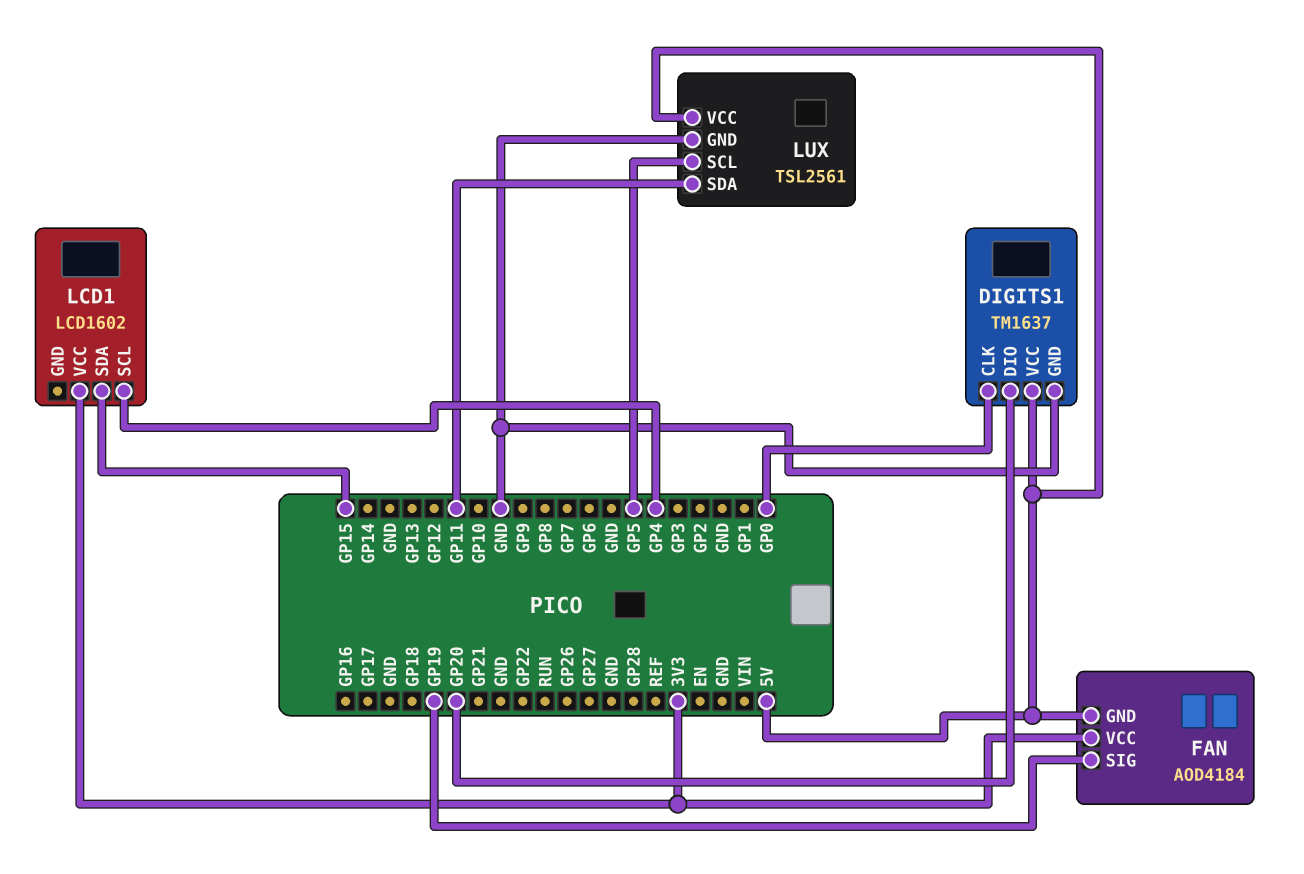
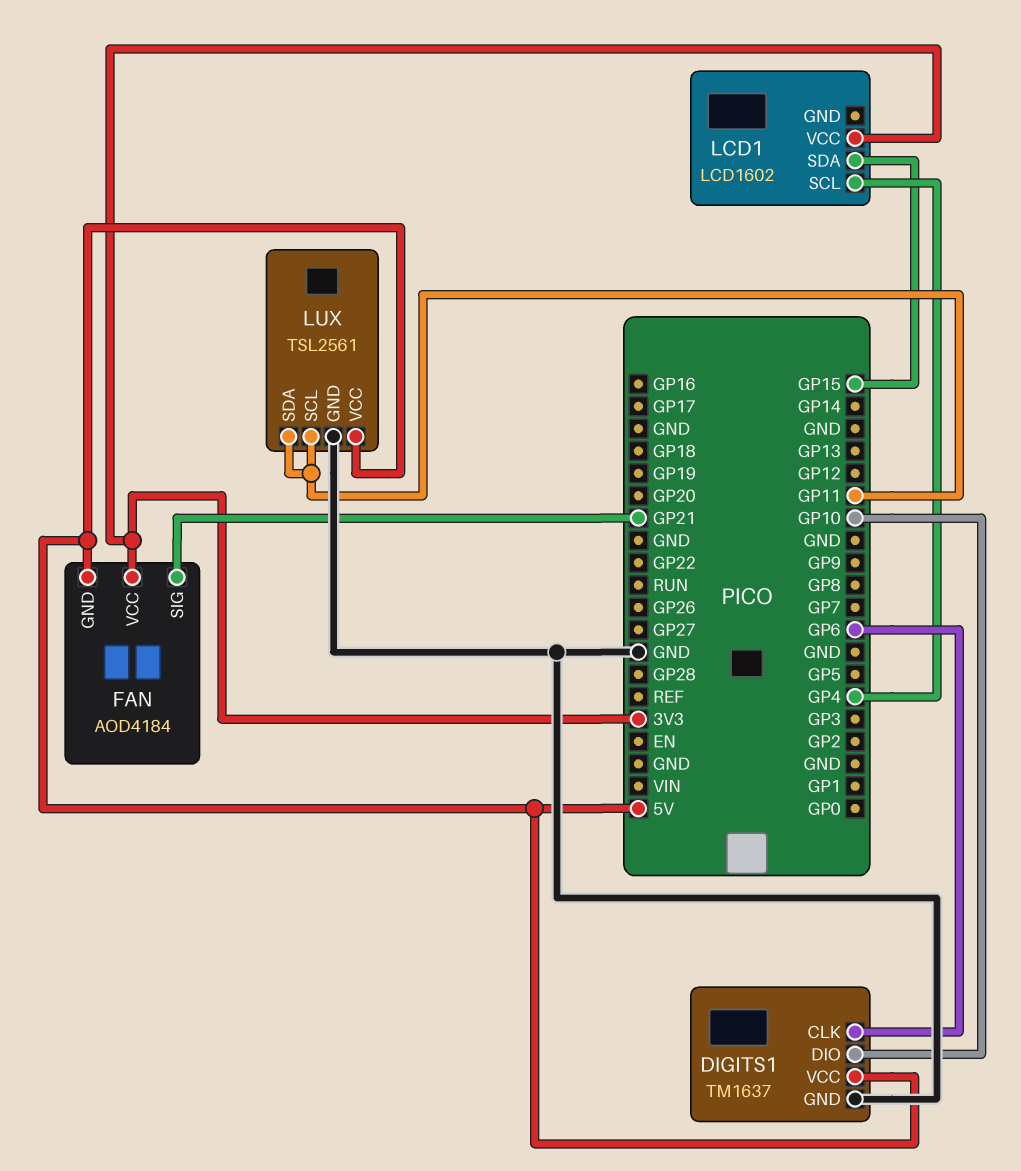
DIGITS1 pin CLK: GP0 -> GP6
DIGITS1 pin DIO: GP20 -> GP10
FAN pin SIG: GP19 -> GP21
LUX pin SCL: GP5 -> GP11

